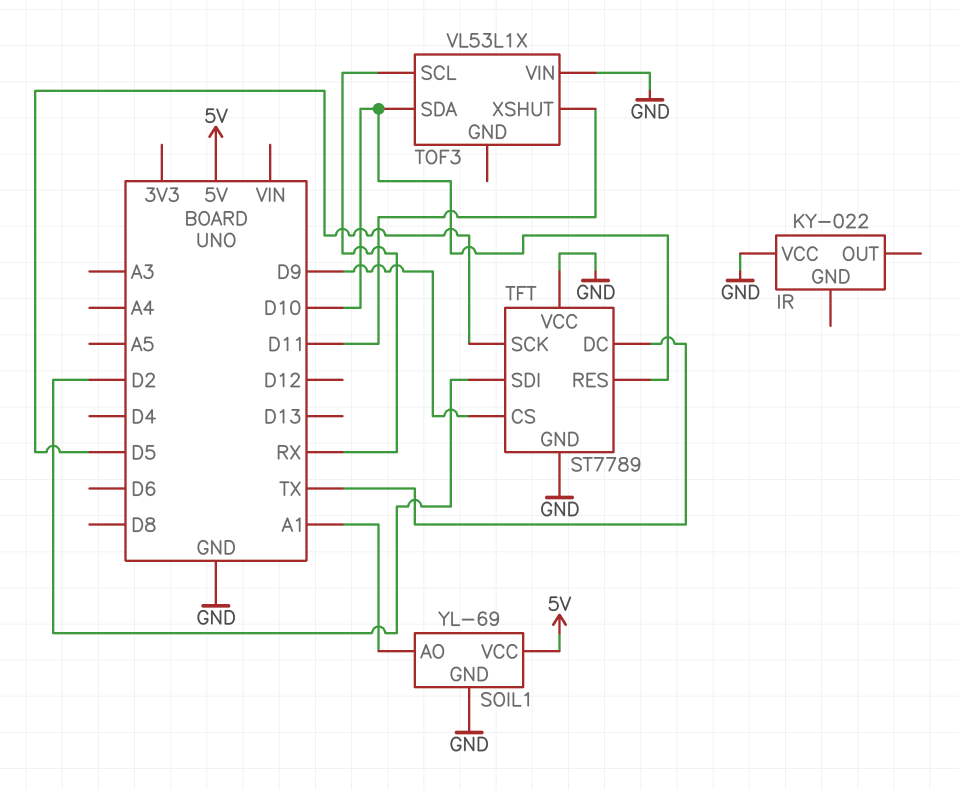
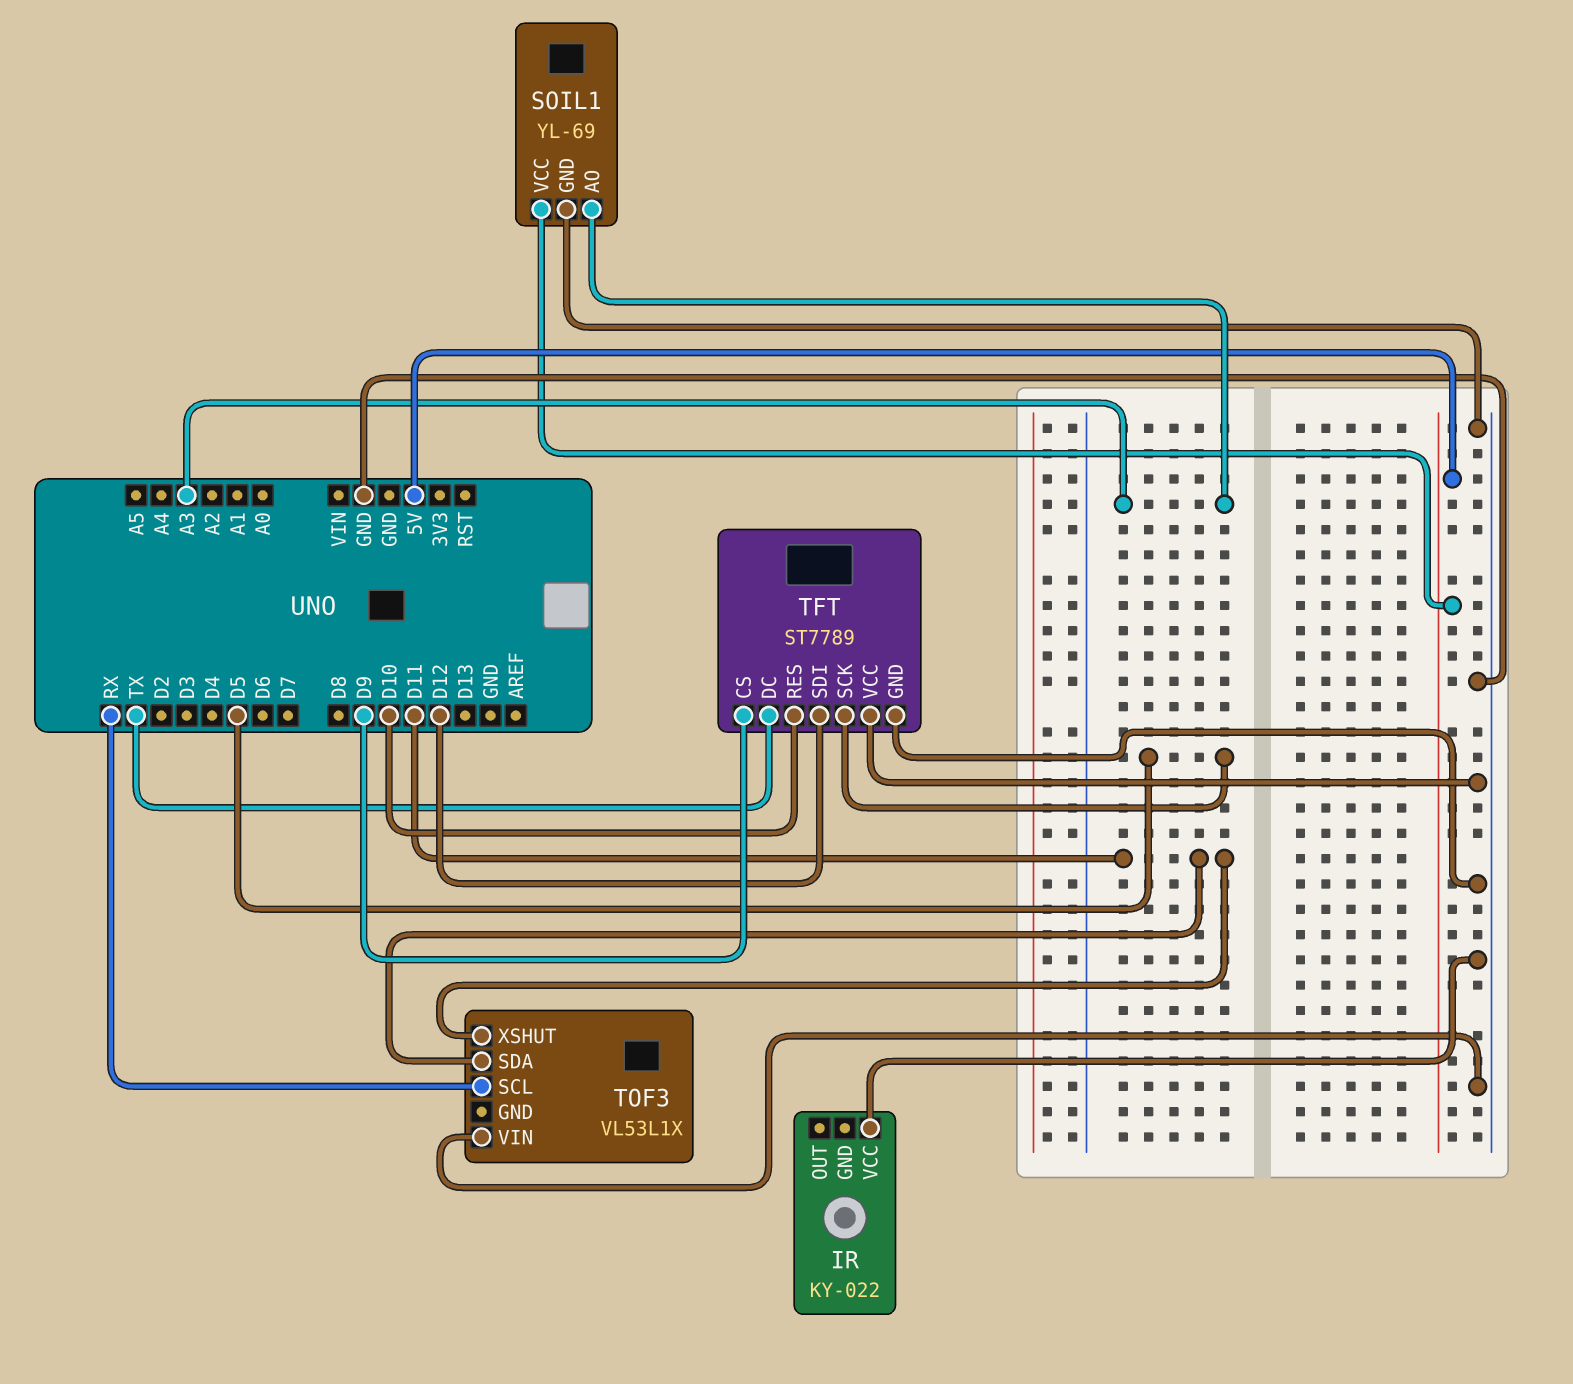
SOIL1 pin AO: A1 -> A3
TFT pin SDI: D2 -> D12
TOF3 pin SDA: D10 -> D11

